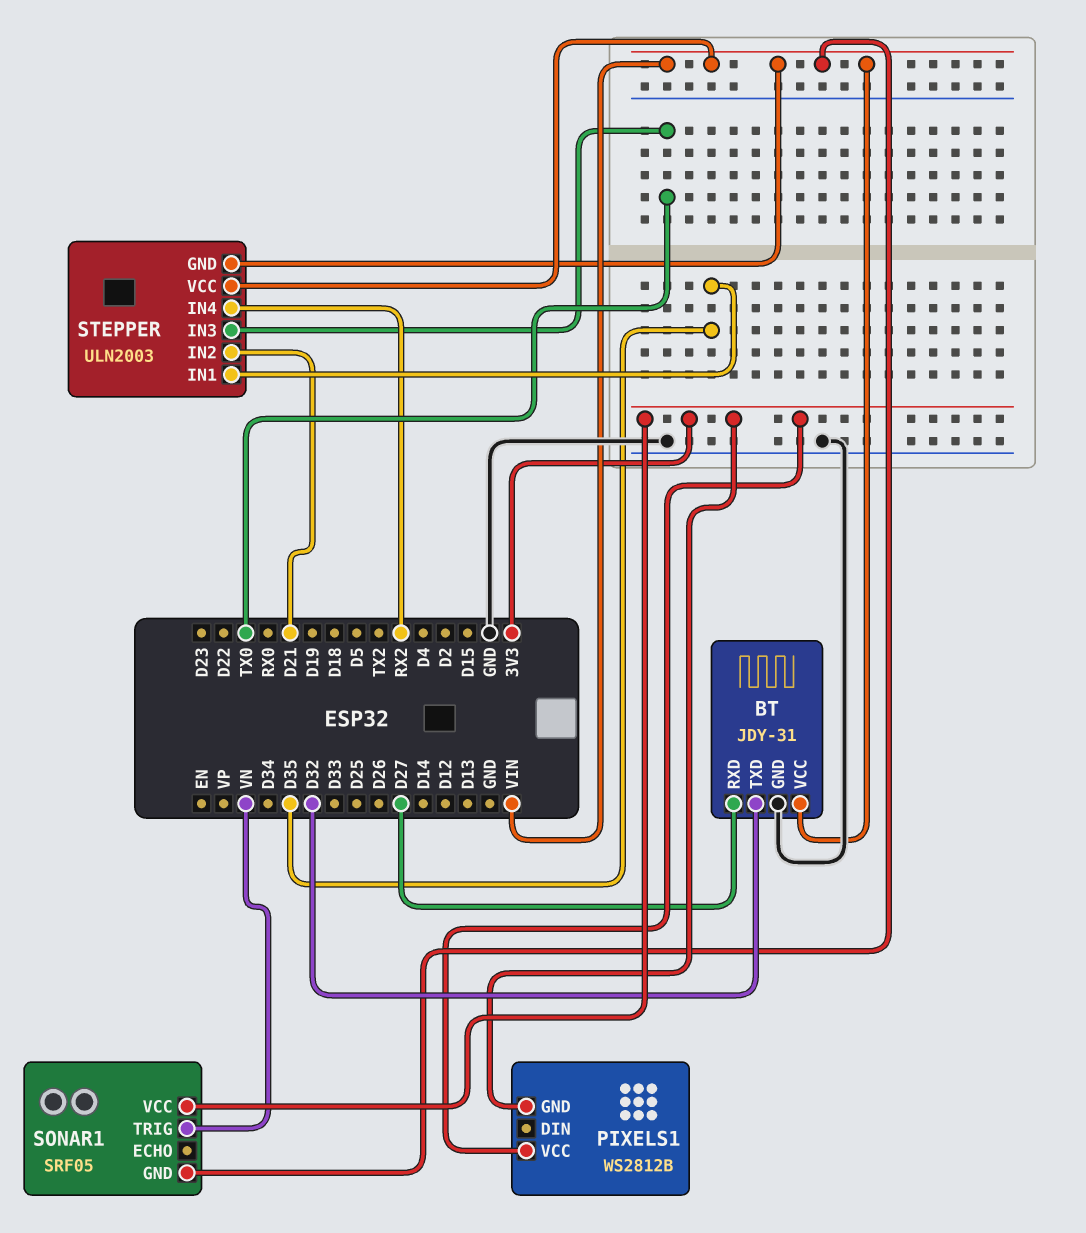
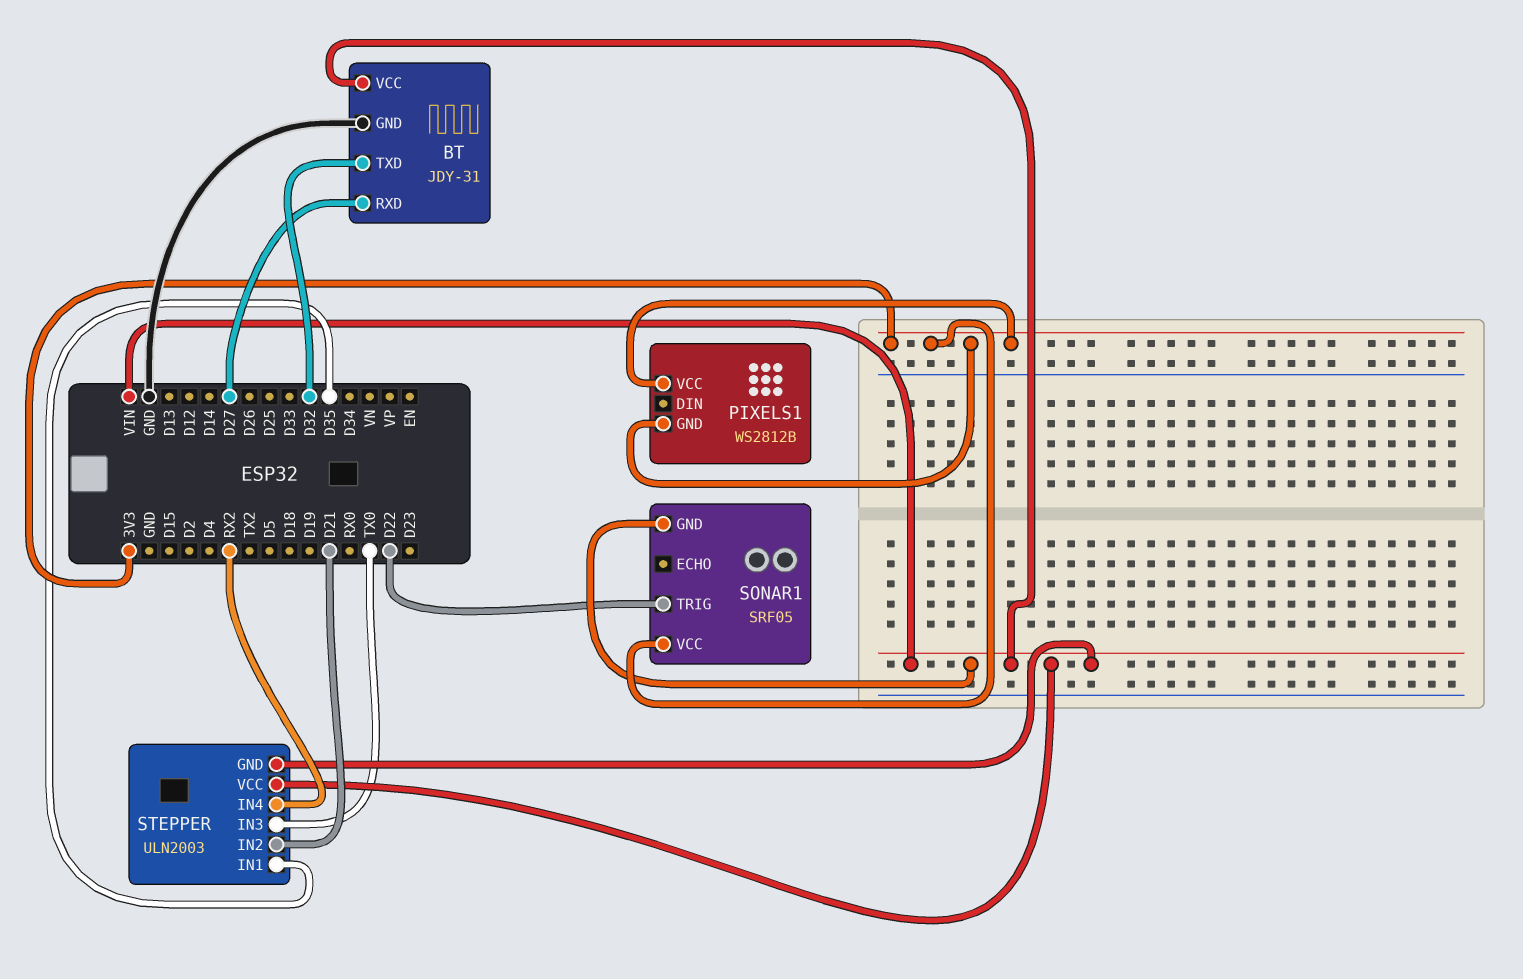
SONAR1 pin TRIG: VN -> D22

